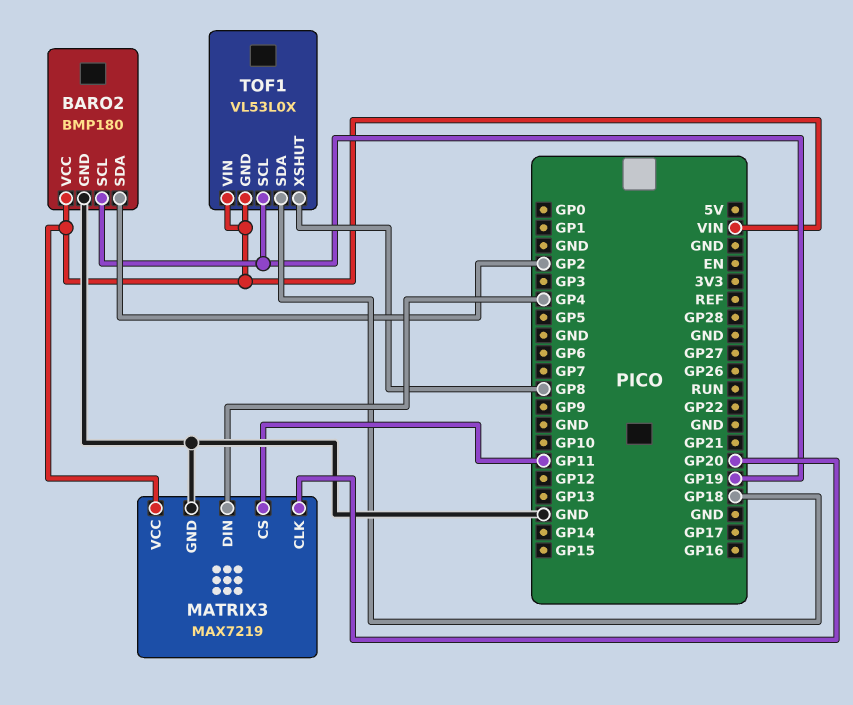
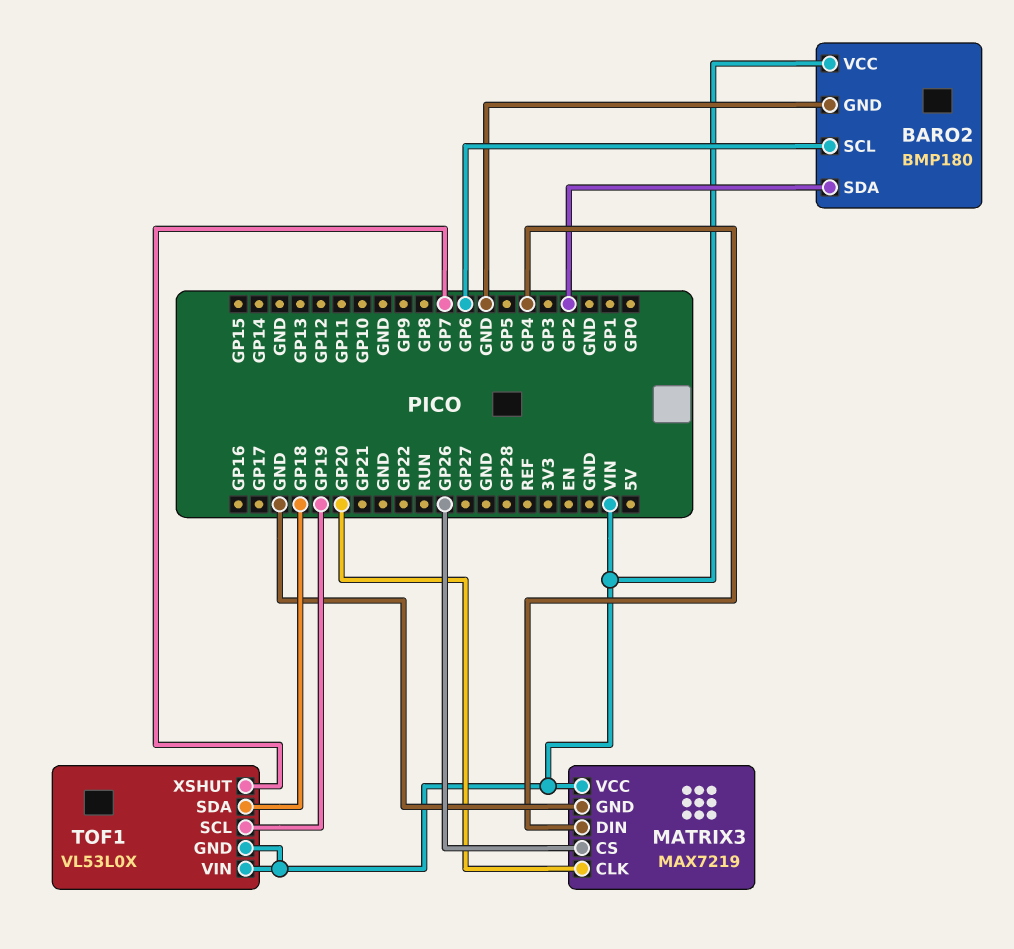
BARO2 pin SCL: GP19 -> GP6
MATRIX3 pin CS: GP11 -> GP26
TOF1 pin XSHUT: GP8 -> GP7

